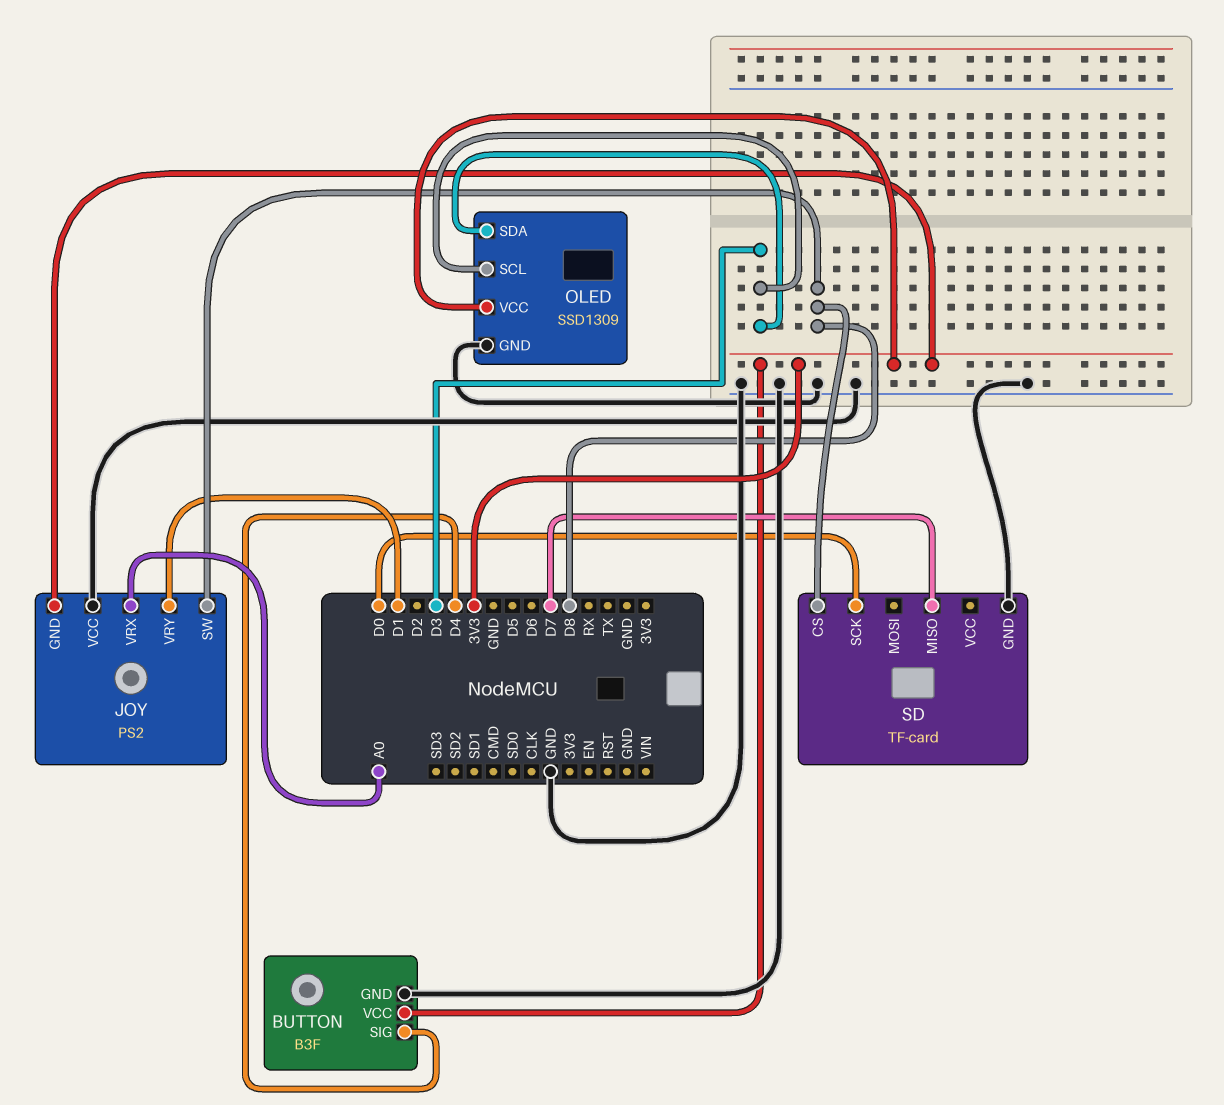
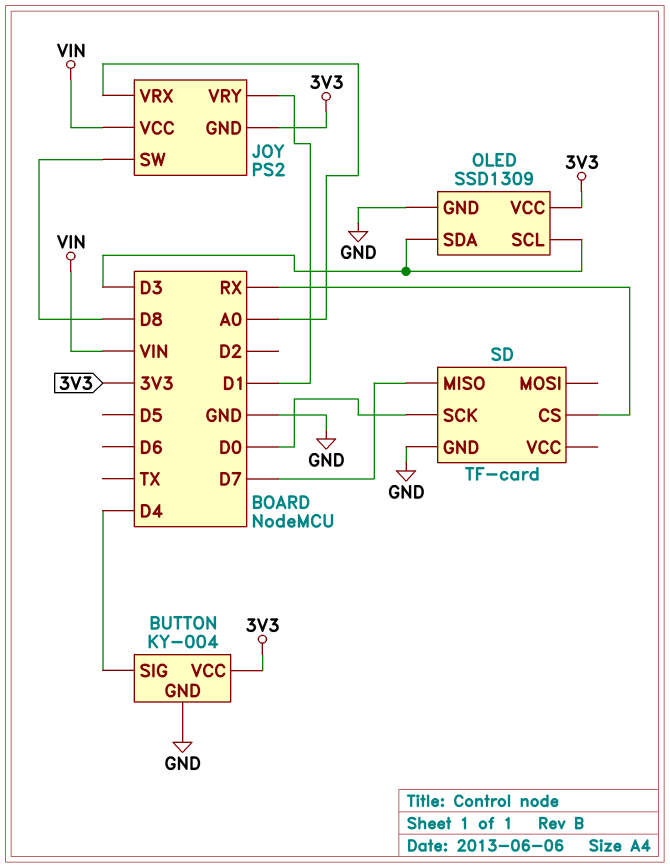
BUTTON: B3F -> KY-004
JOY pin VCC: GND -> VIN
SD pin CS: D8 -> RX

